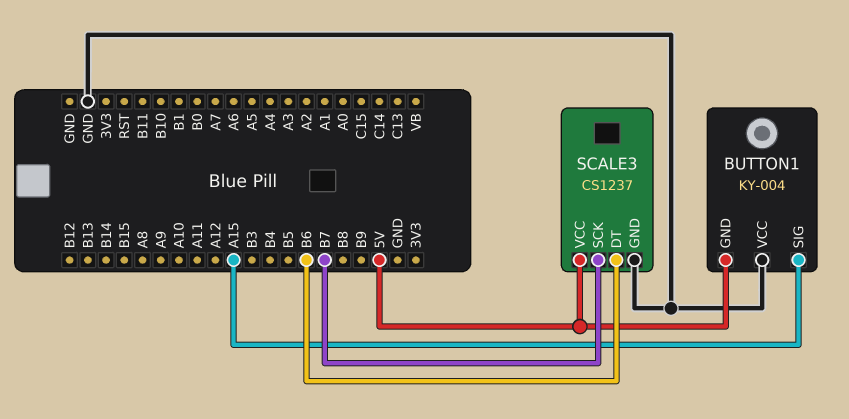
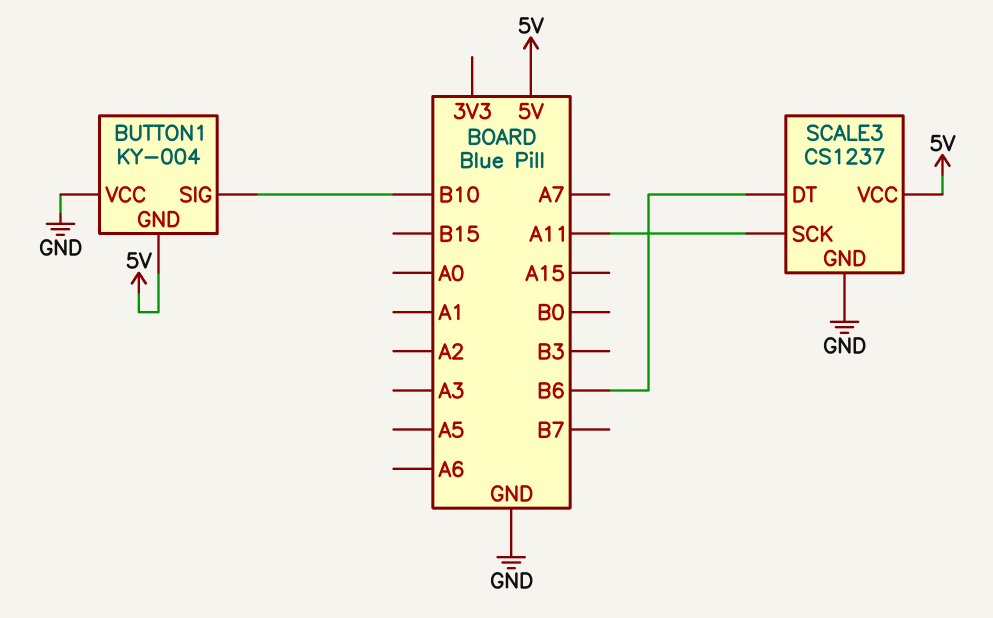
BUTTON1 pin SIG: A15 -> B10
SCALE3 pin SCK: B7 -> A11

